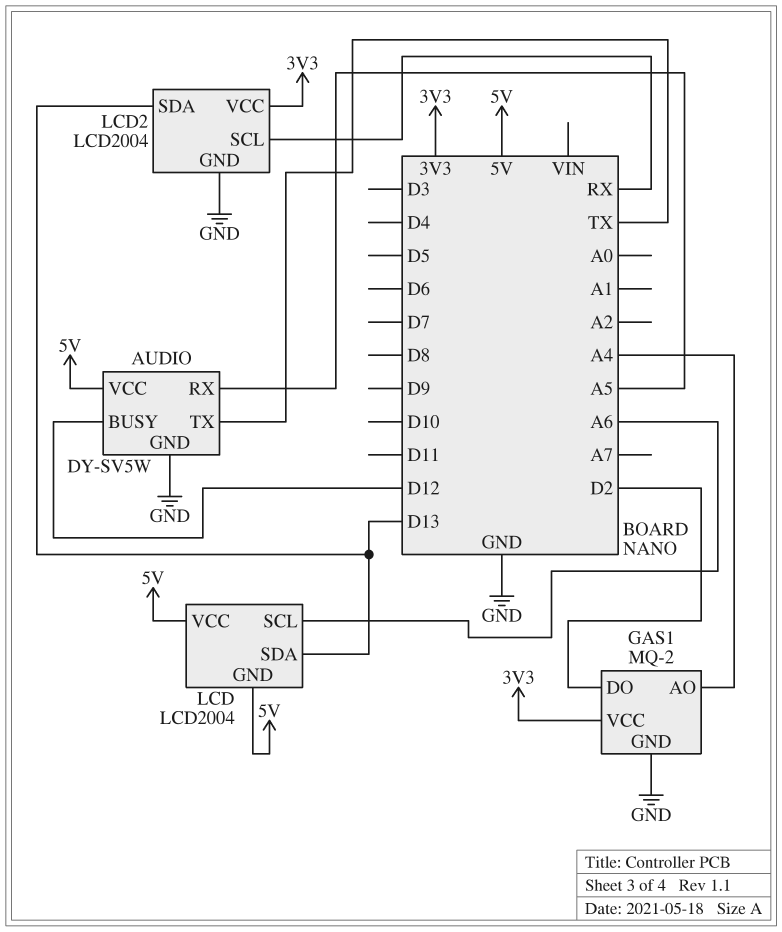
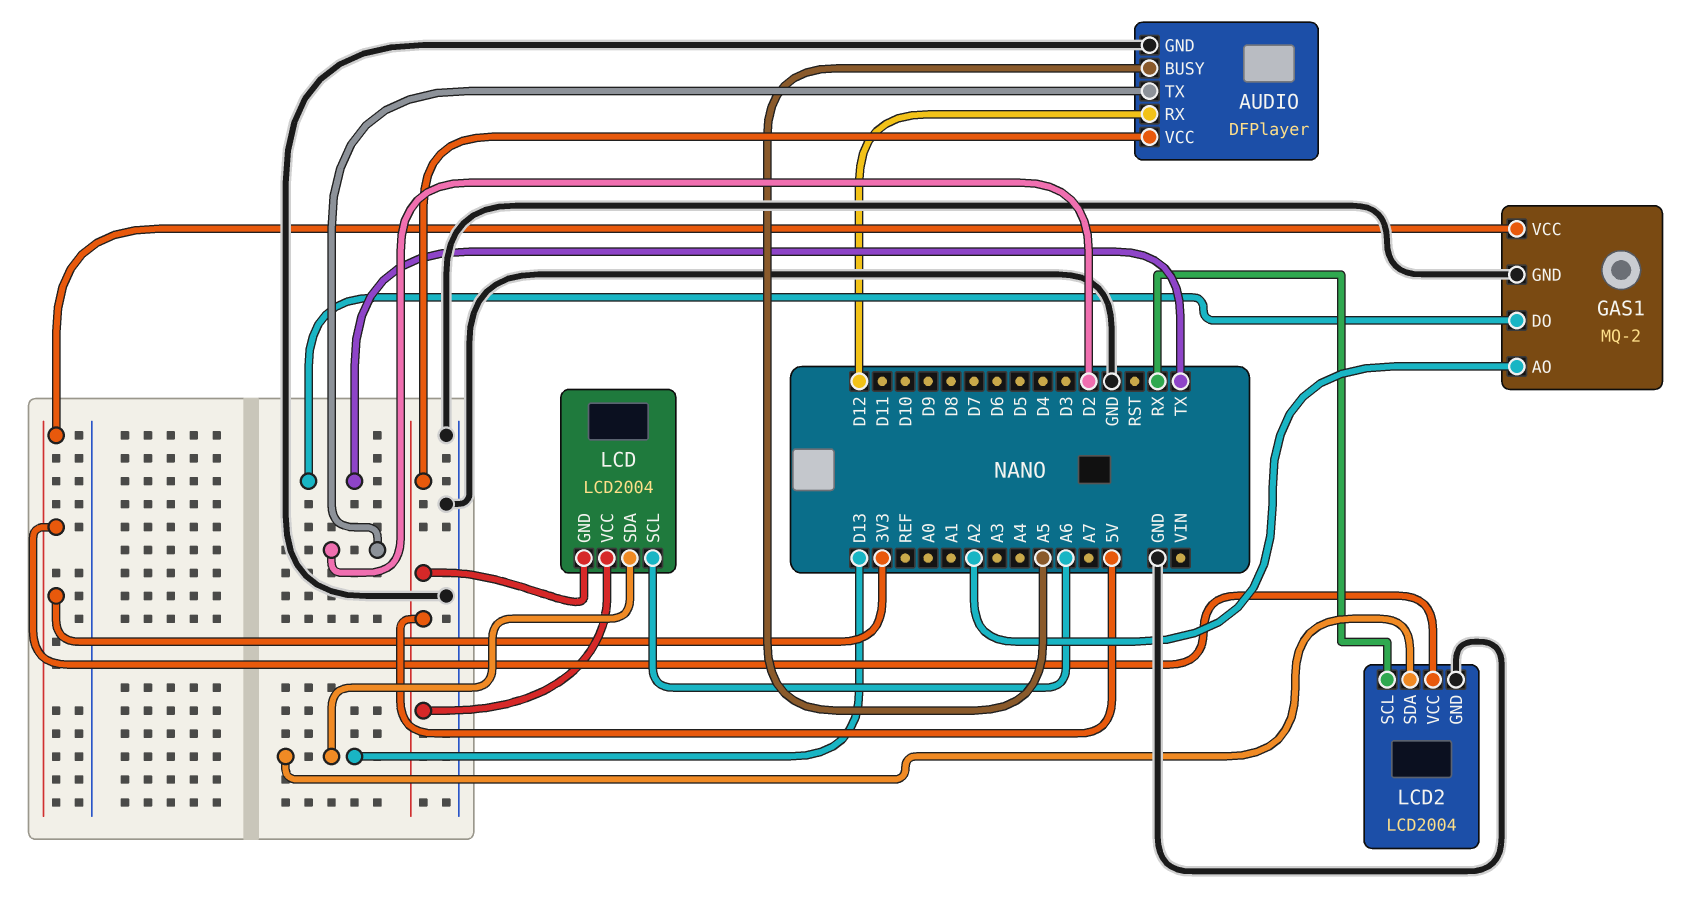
AUDIO: DY-SV5W -> DFPlayer
AUDIO pin BUSY: D12 -> A5
AUDIO pin RX: A5 -> D12
AUDIO pin TX: TX -> D2
GAS1 pin AO: A4 -> A2
GAS1 pin DO: D2 -> TX

